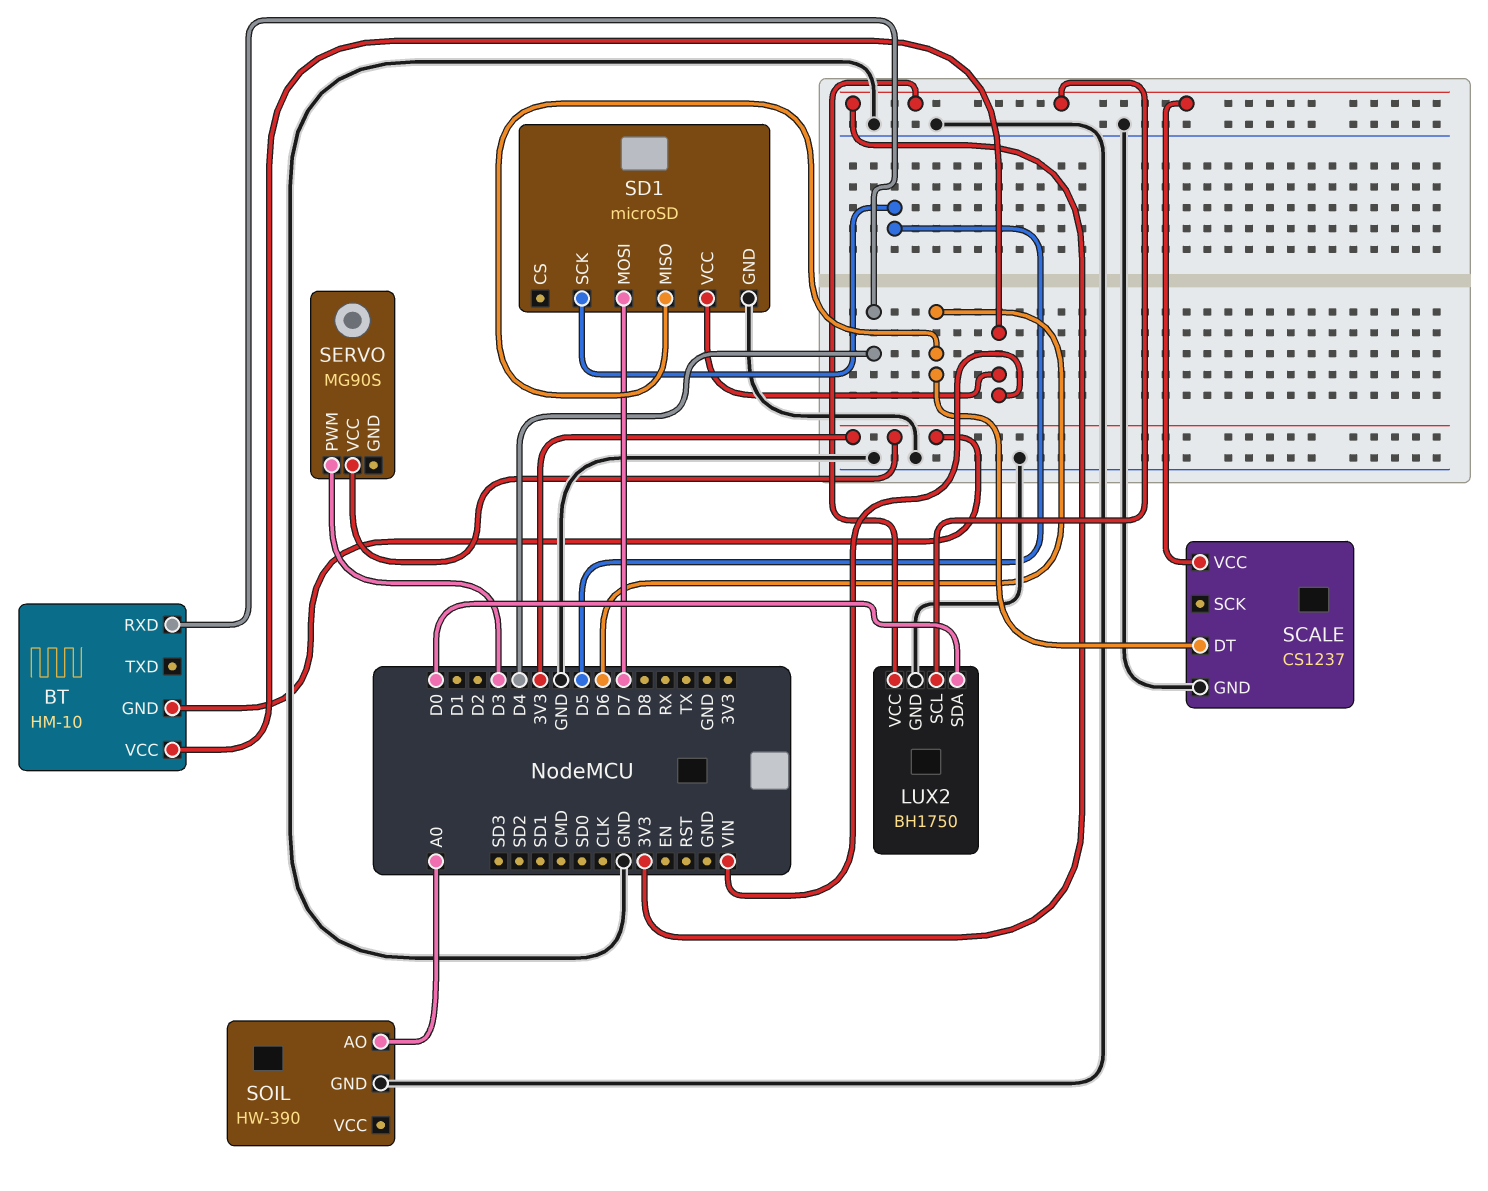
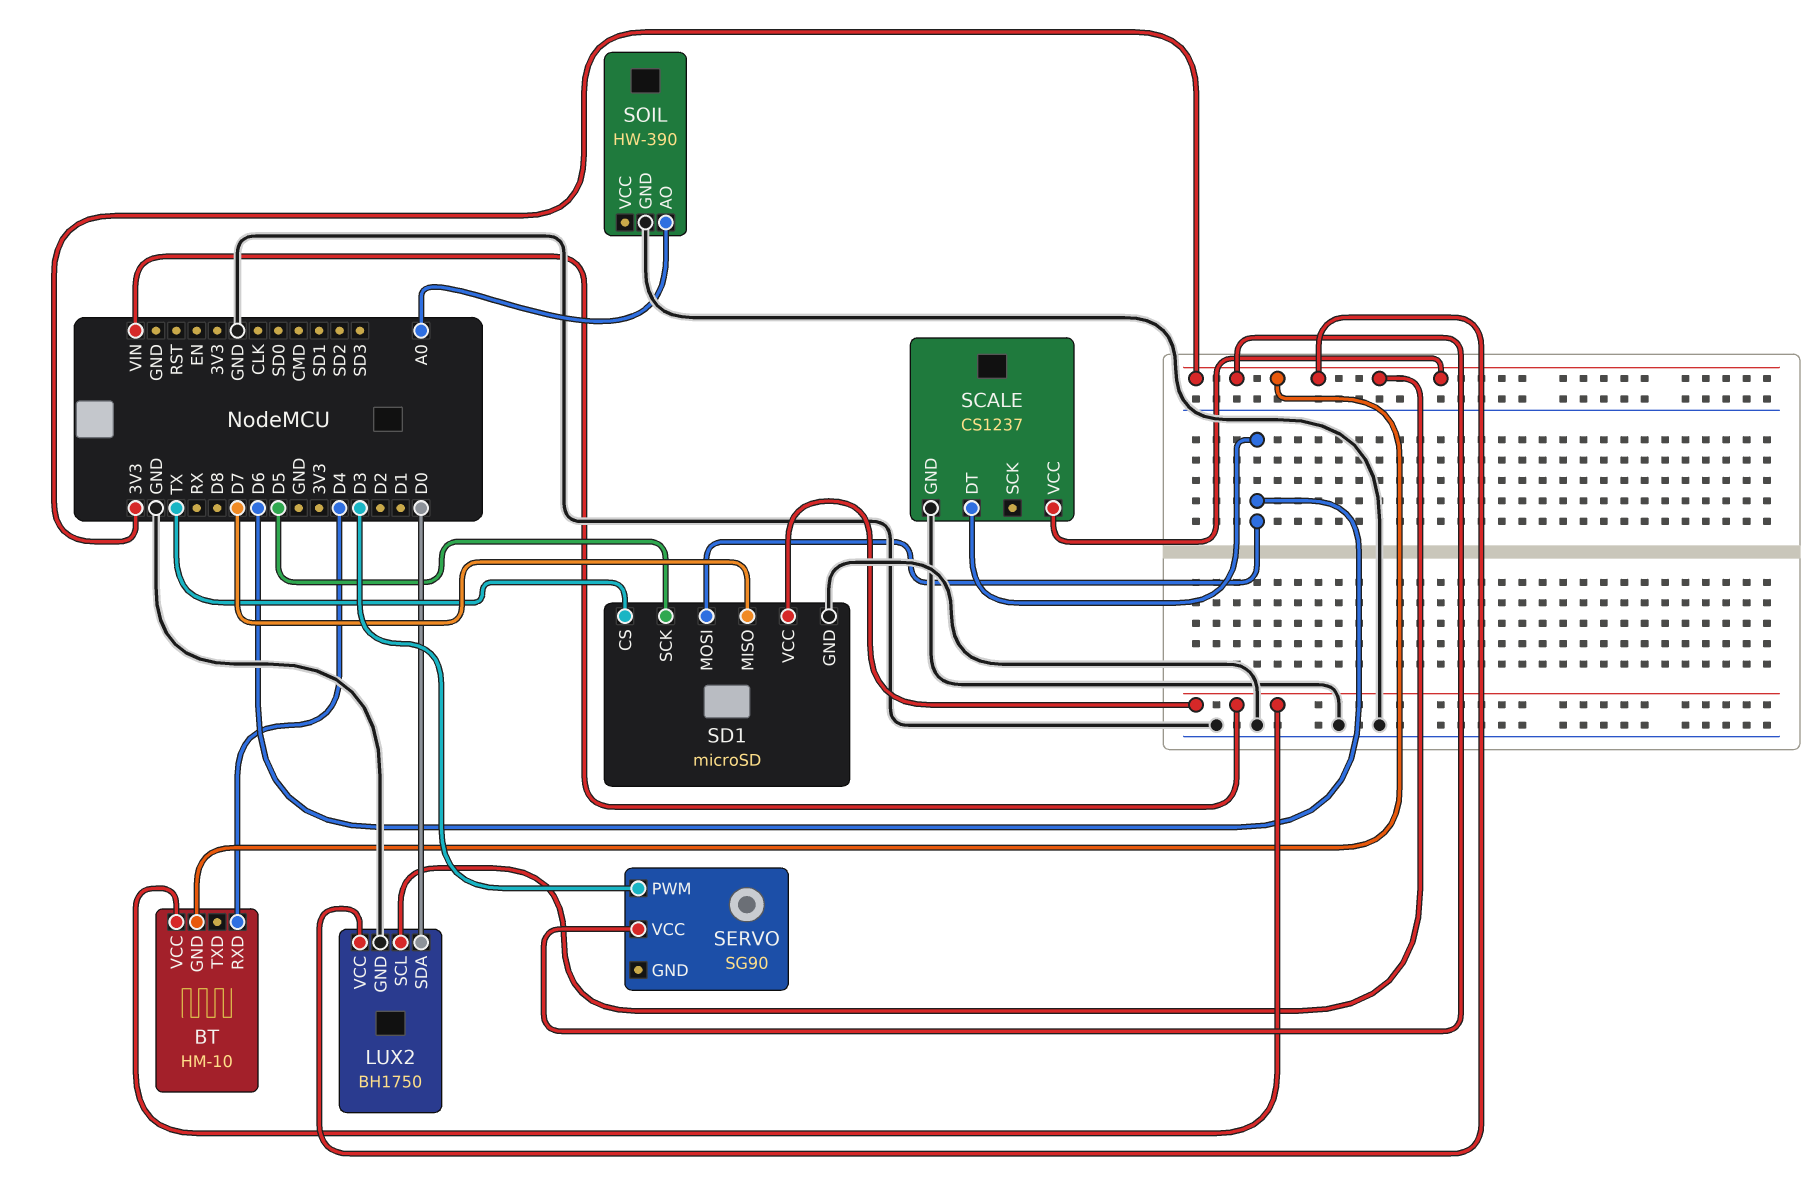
SD1 pin CS: none -> TX
SD1 pin MISO: D6 -> D7
SD1 pin MOSI: D7 -> D6
SERVO: MG90S -> SG90

